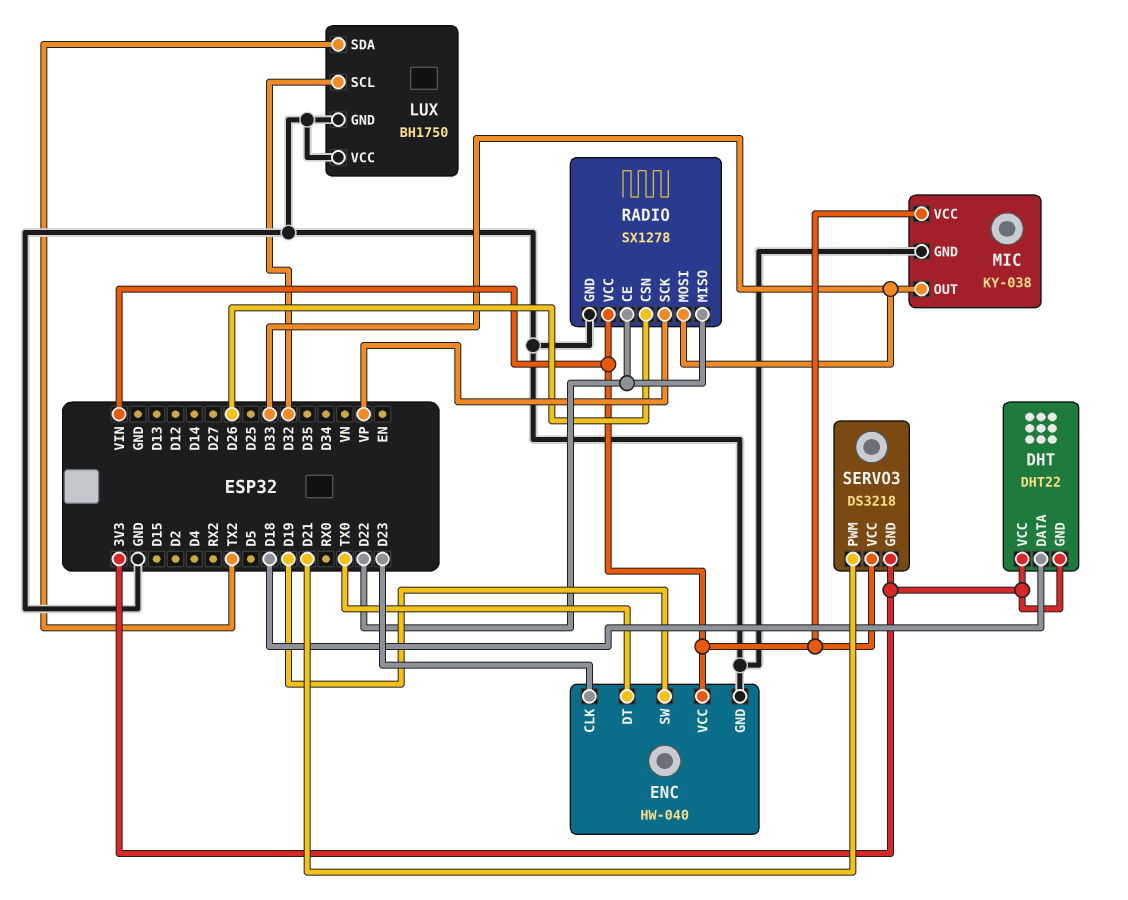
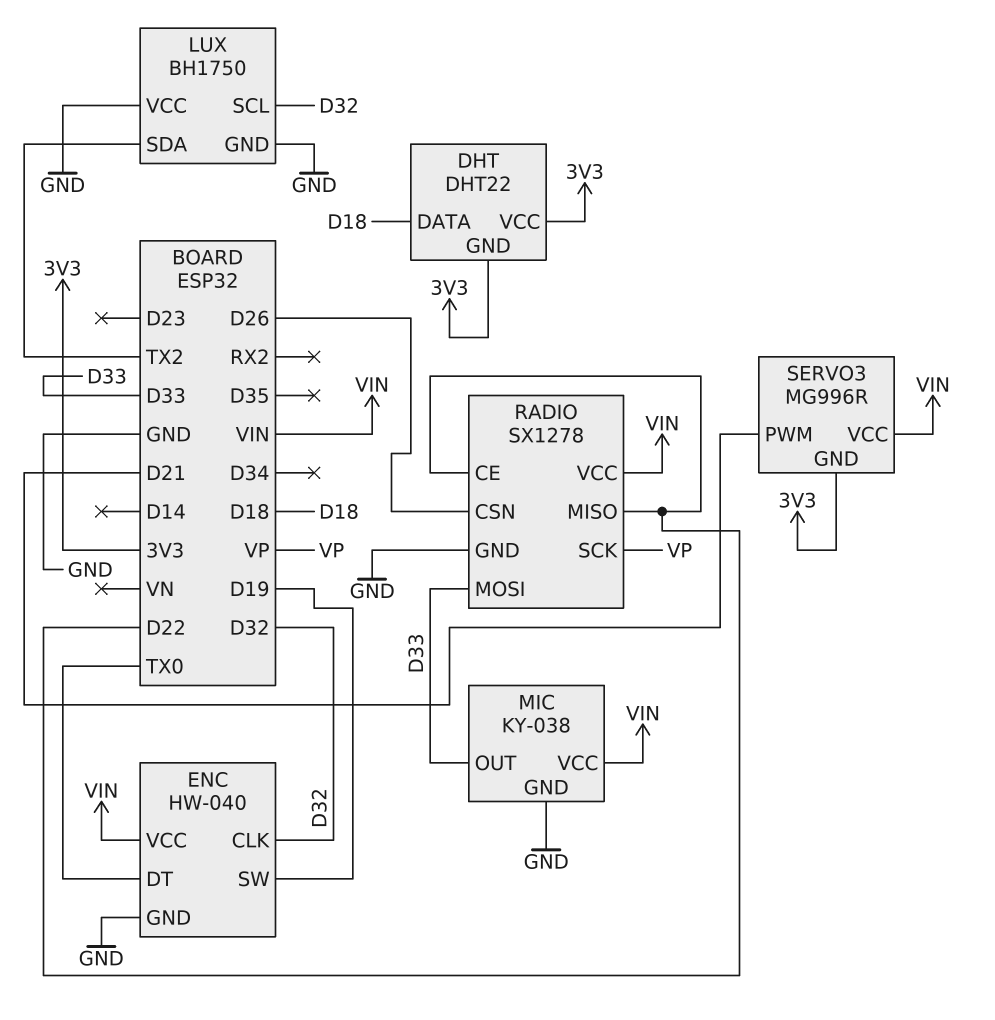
ENC pin CLK: D23 -> D32
SERVO3: DS3218 -> MG996R

